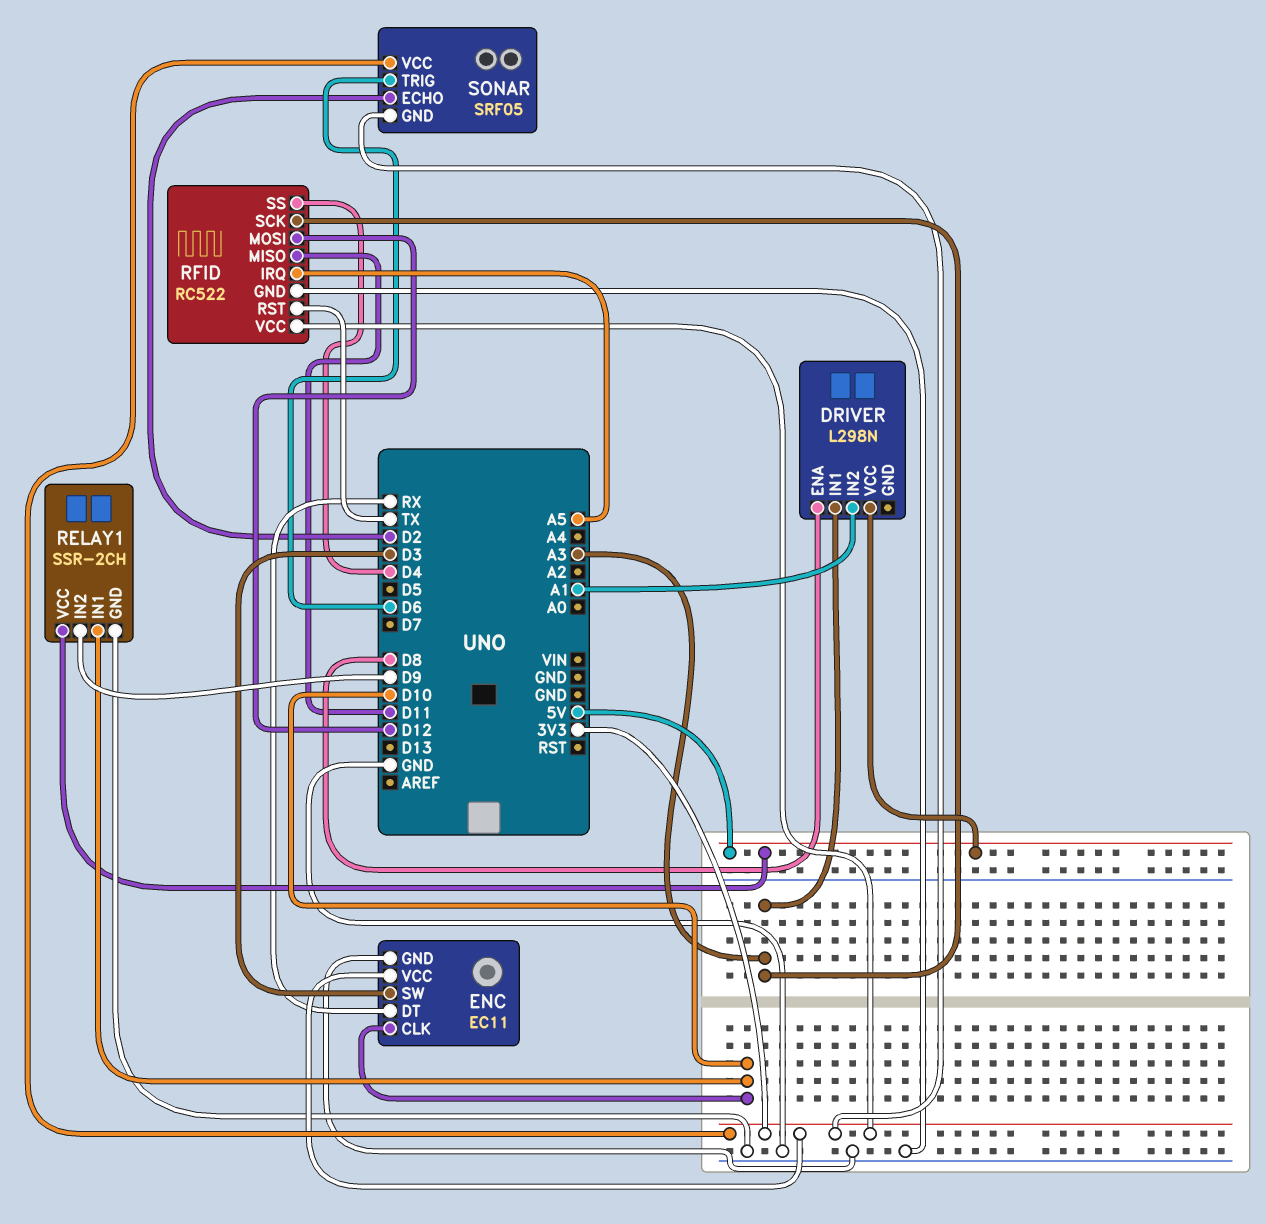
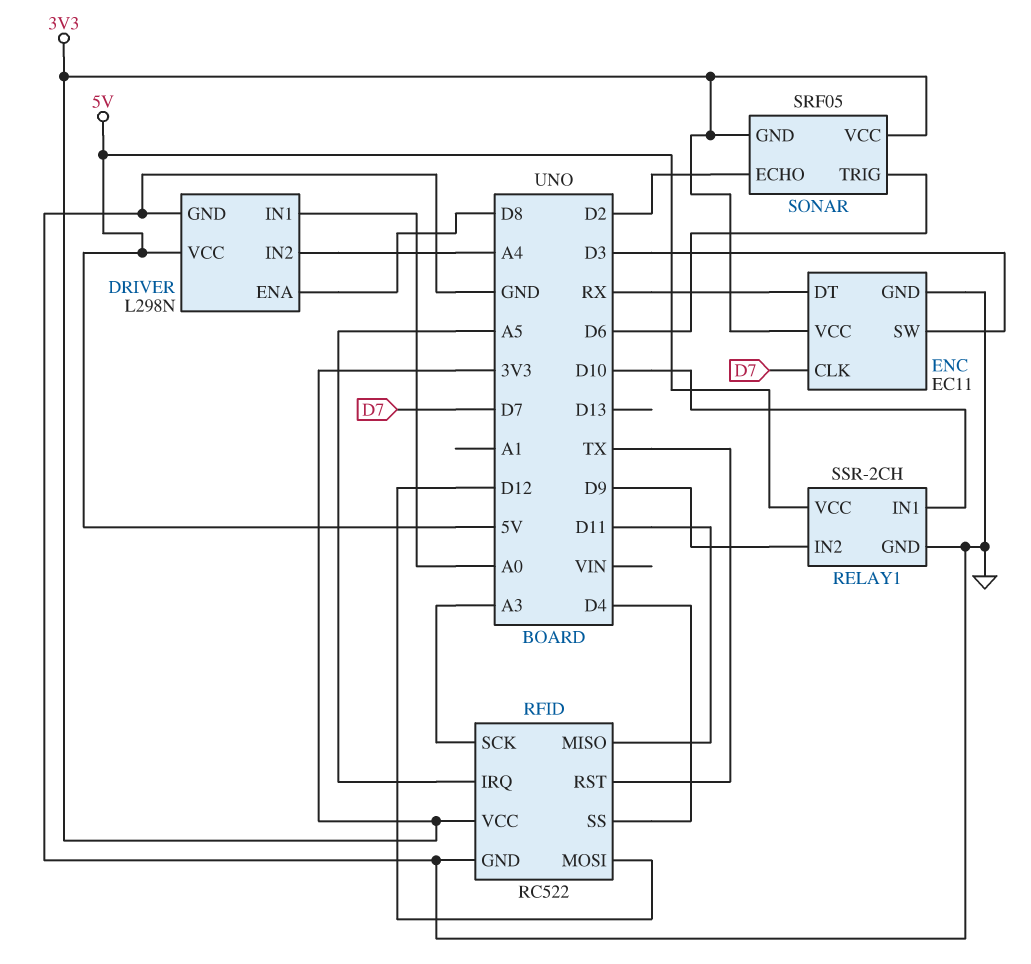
DRIVER pin GND: none -> GND
DRIVER pin IN1: A3 -> A0
DRIVER pin IN2: A1 -> A4
ENC pin CLK: D10 -> D7

